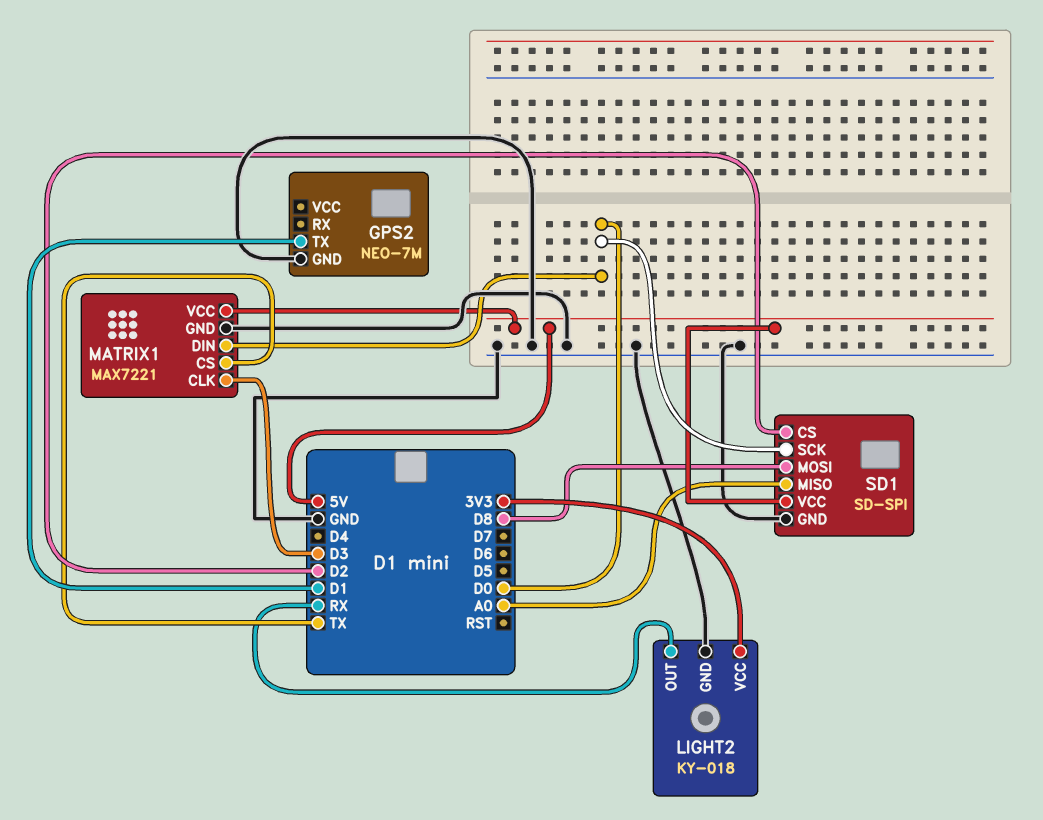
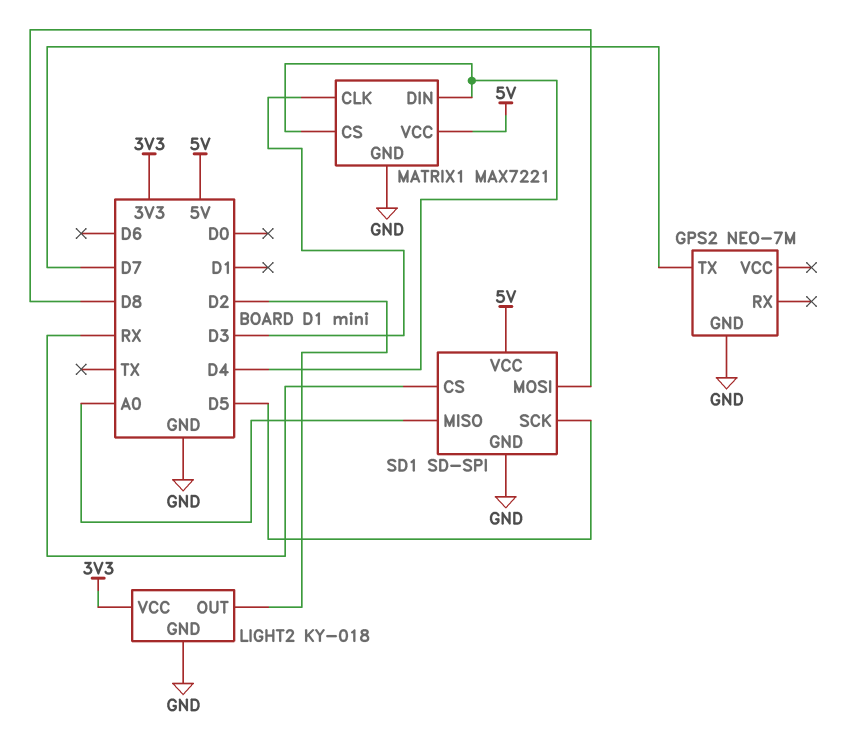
GPS2 pin TX: D1 -> D7
LIGHT2 pin OUT: RX -> D2
MATRIX1 pin CS: TX -> D4
MATRIX1 pin DIN: D0 -> D4
SD1 pin CS: D2 -> RX
SD1 pin SCK: D0 -> D5

